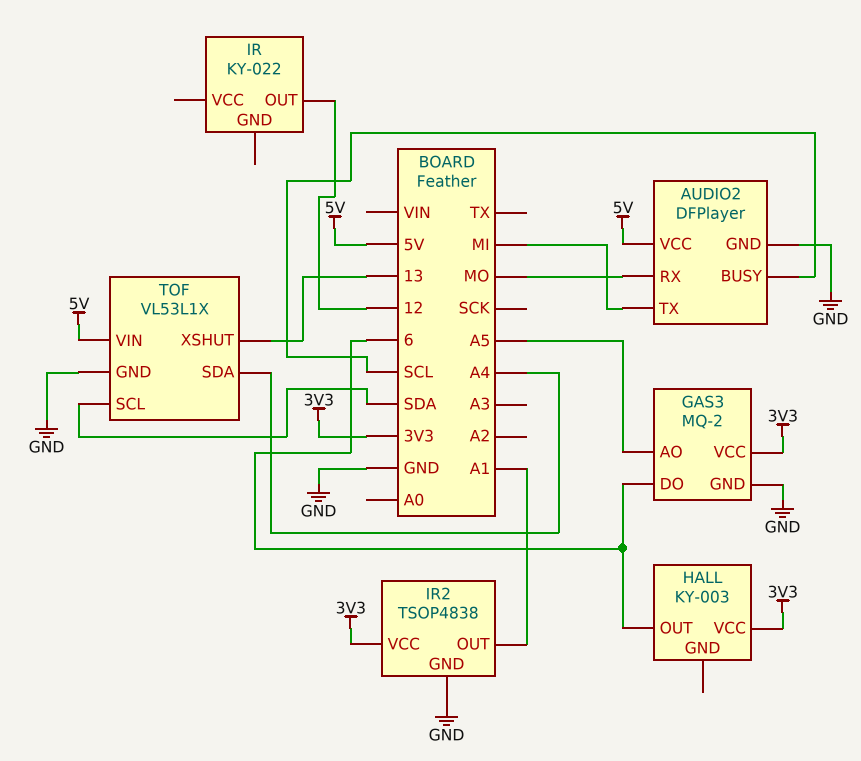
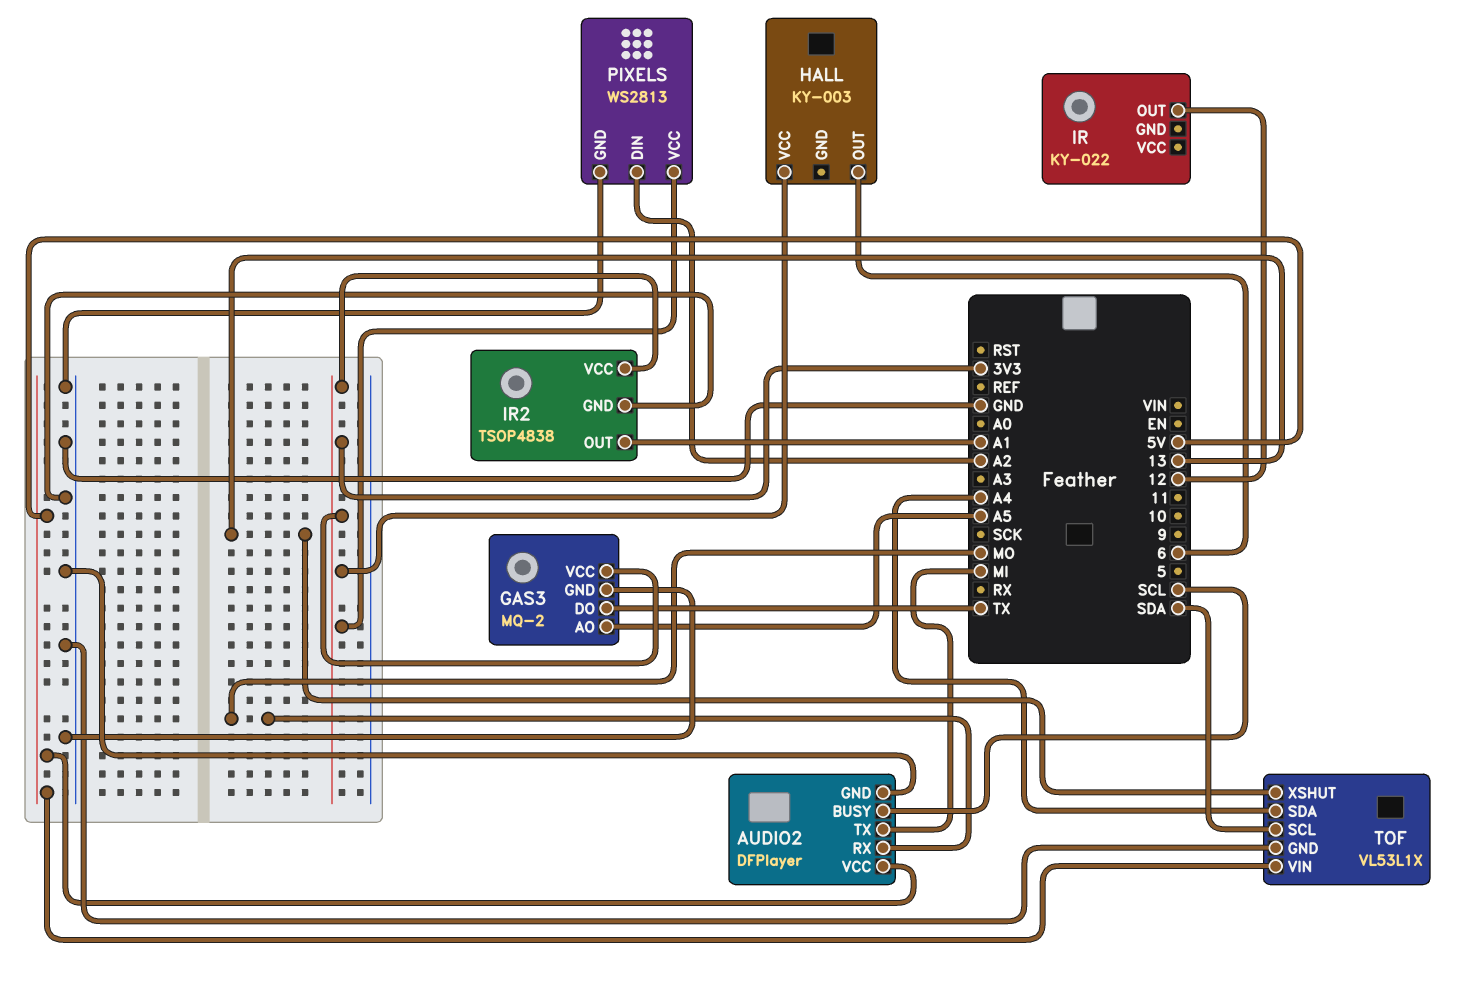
GAS3 pin DO: 6 -> TX
PIXELS: none -> WS2813
PIXELS pin DIN: none -> A2
PIXELS pin GND: none -> GND
PIXELS pin VCC: none -> 3V3

